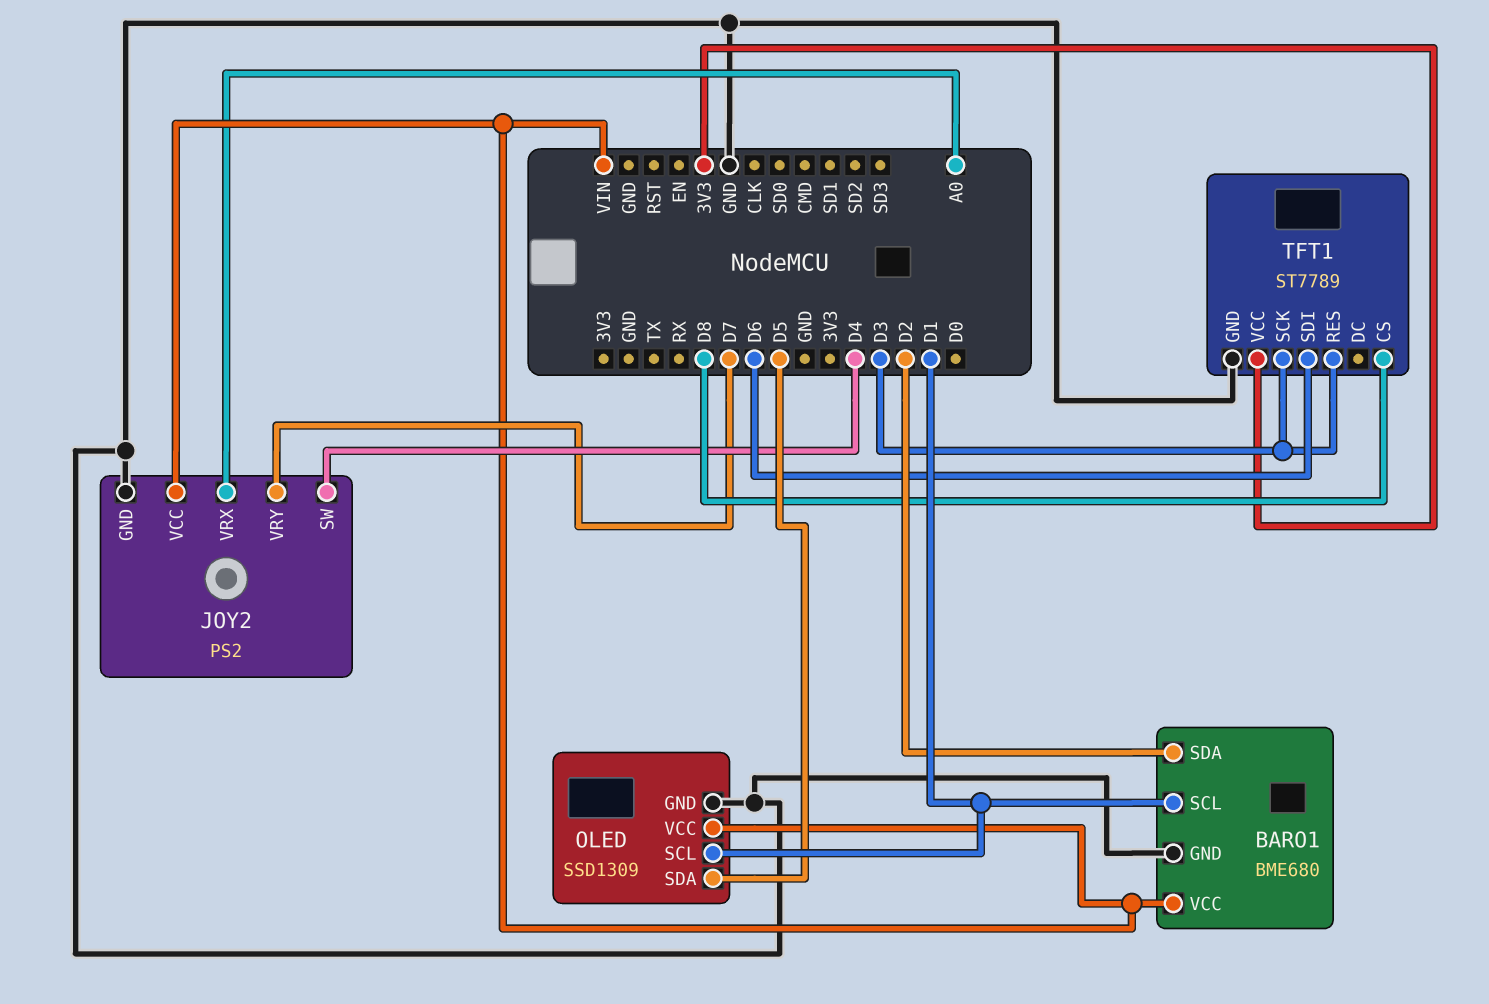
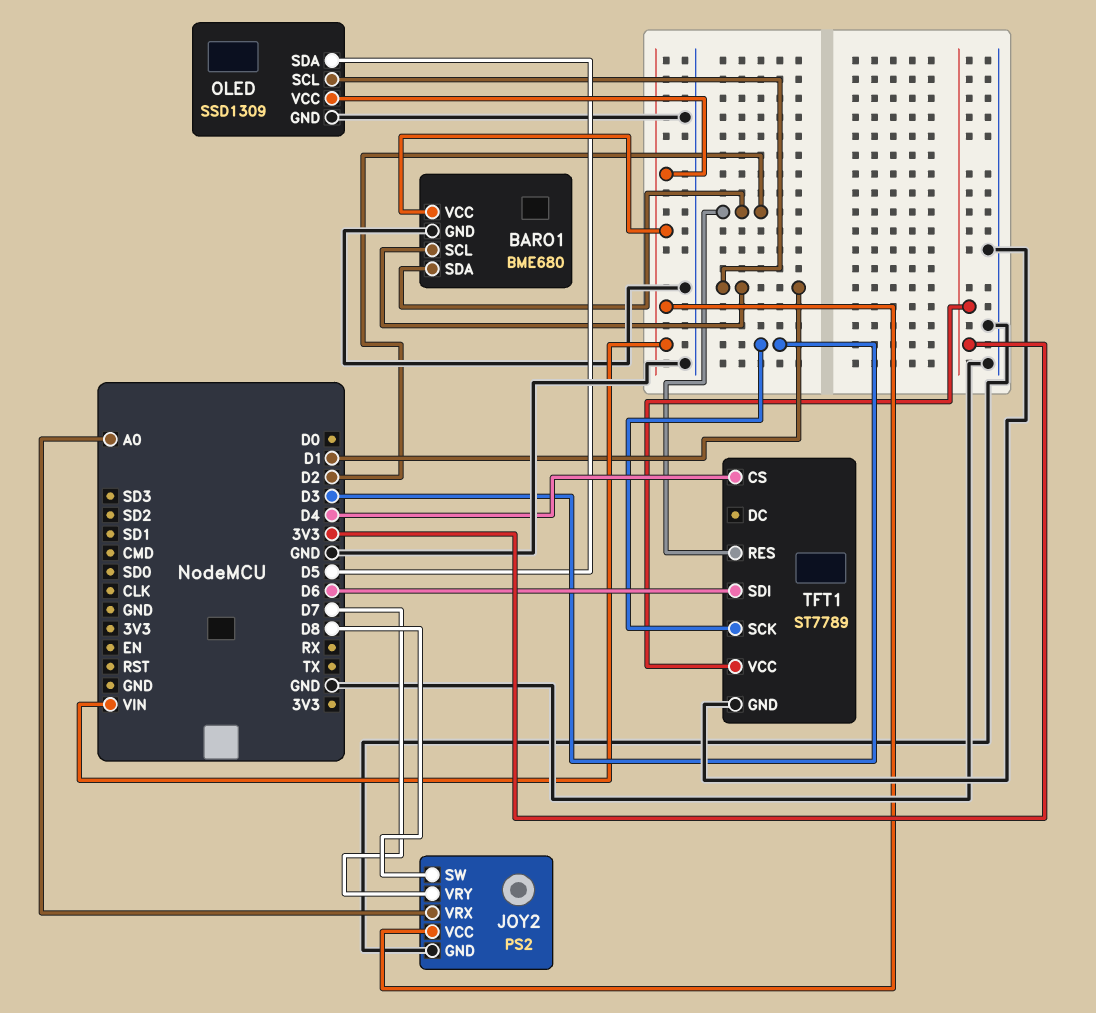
JOY2 pin SW: D4 -> D8
TFT1 pin CS: D8 -> D4
TFT1 pin RES: D3 -> D2

